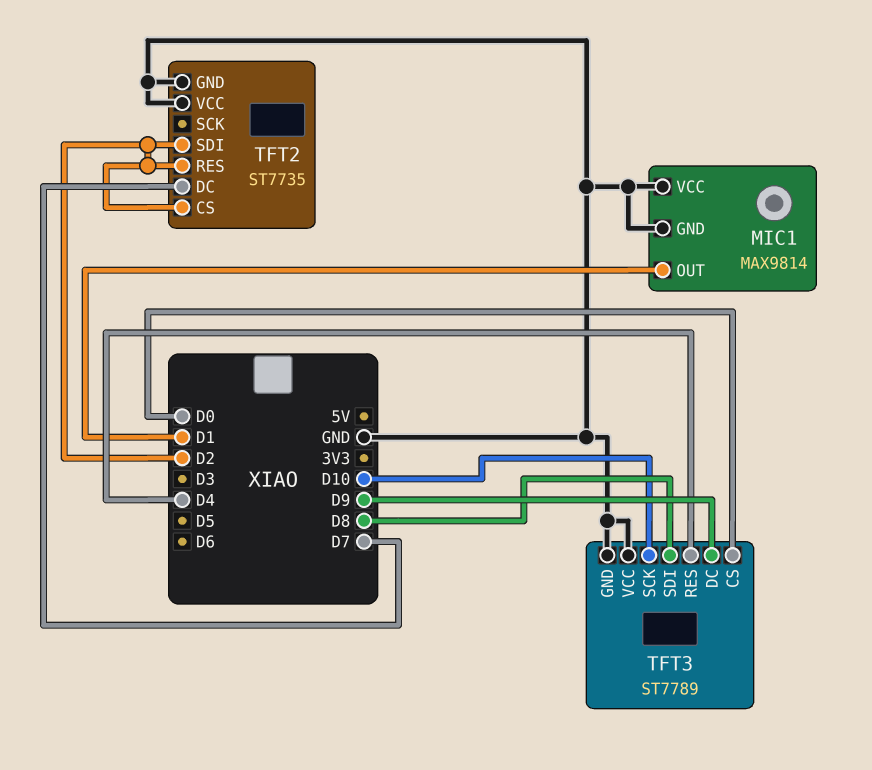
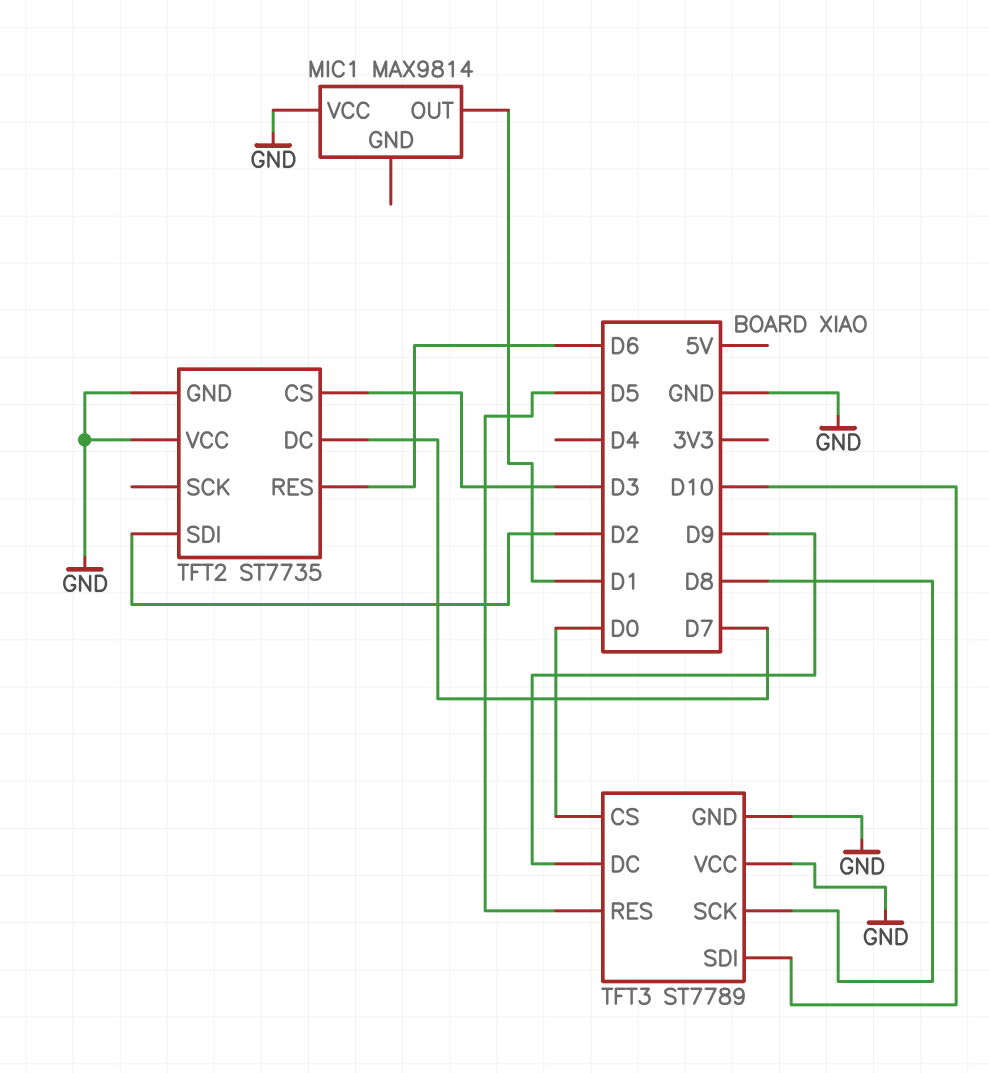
MIC1 pin GND: GND -> none
TFT2 pin CS: D2 -> D3
TFT2 pin RES: D2 -> D6
TFT3 pin RES: D4 -> D5
TFT3 pin SCK: D10 -> D8
TFT3 pin SDI: D8 -> D10

